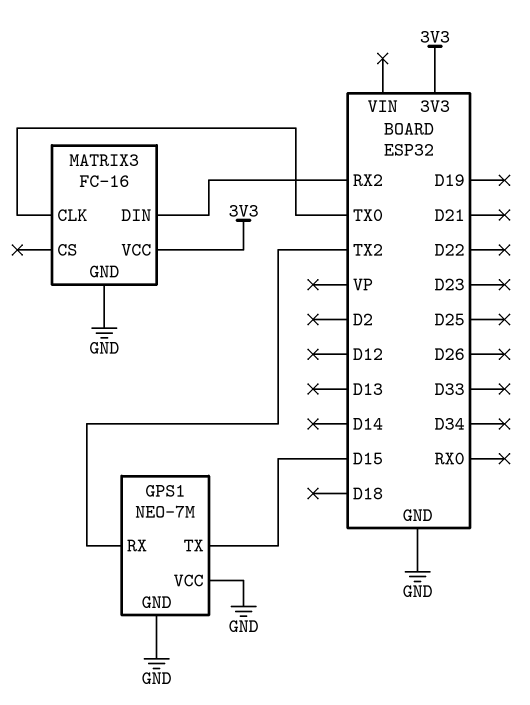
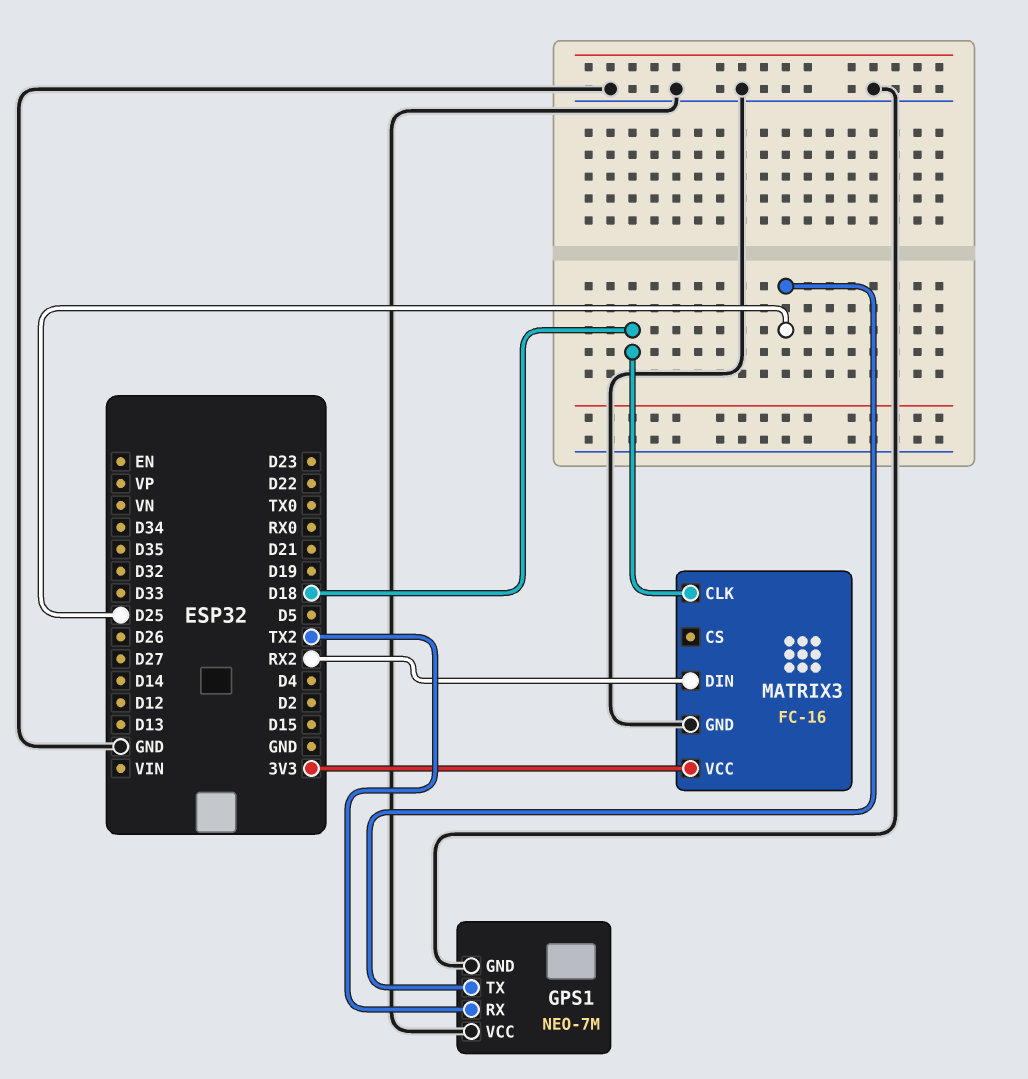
GPS1 pin TX: D15 -> D25
MATRIX3 pin CLK: TX0 -> D18

